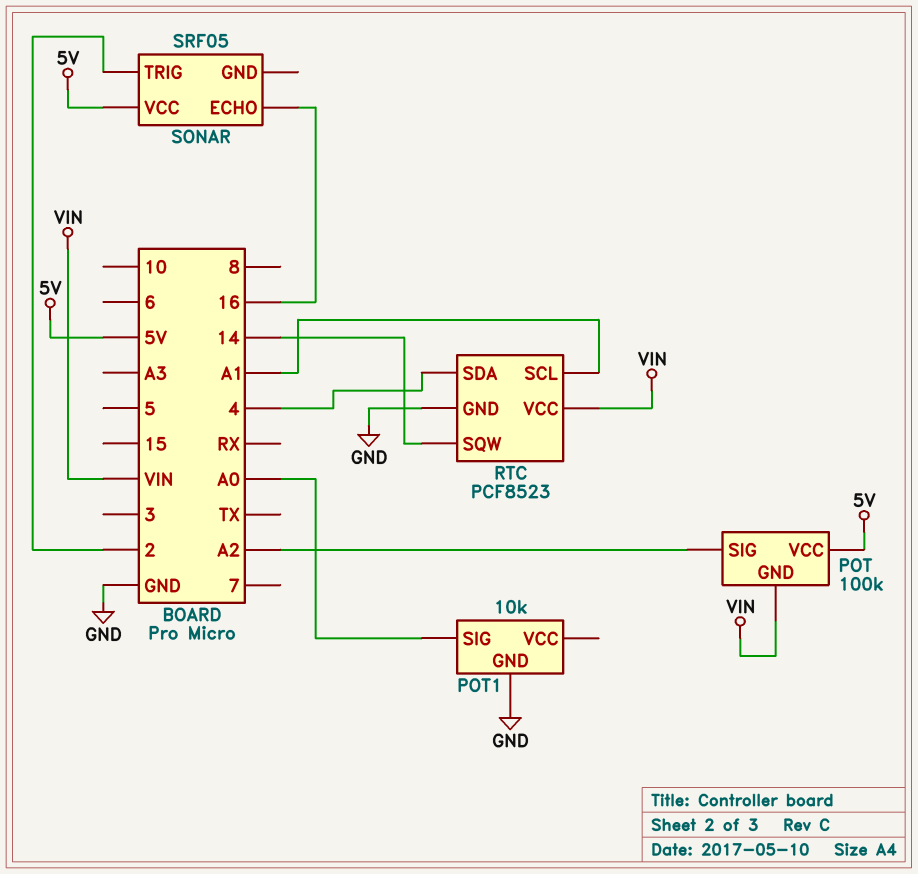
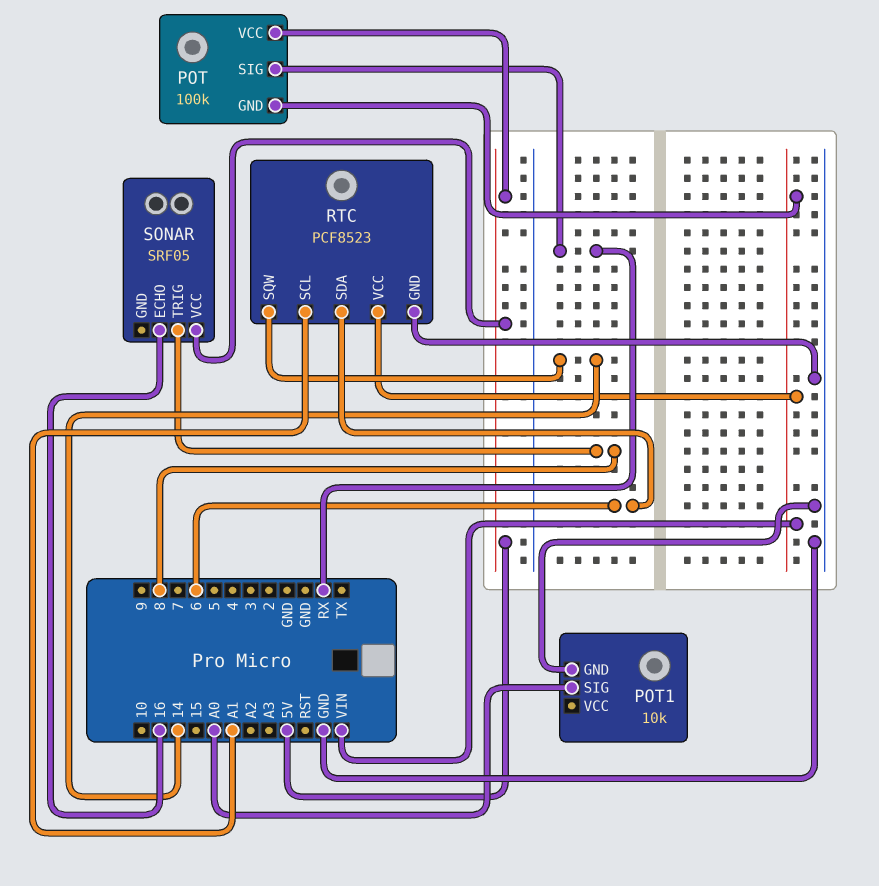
POT pin SIG: A2 -> RX
RTC pin SDA: 4 -> 6
SONAR pin TRIG: 2 -> 8

